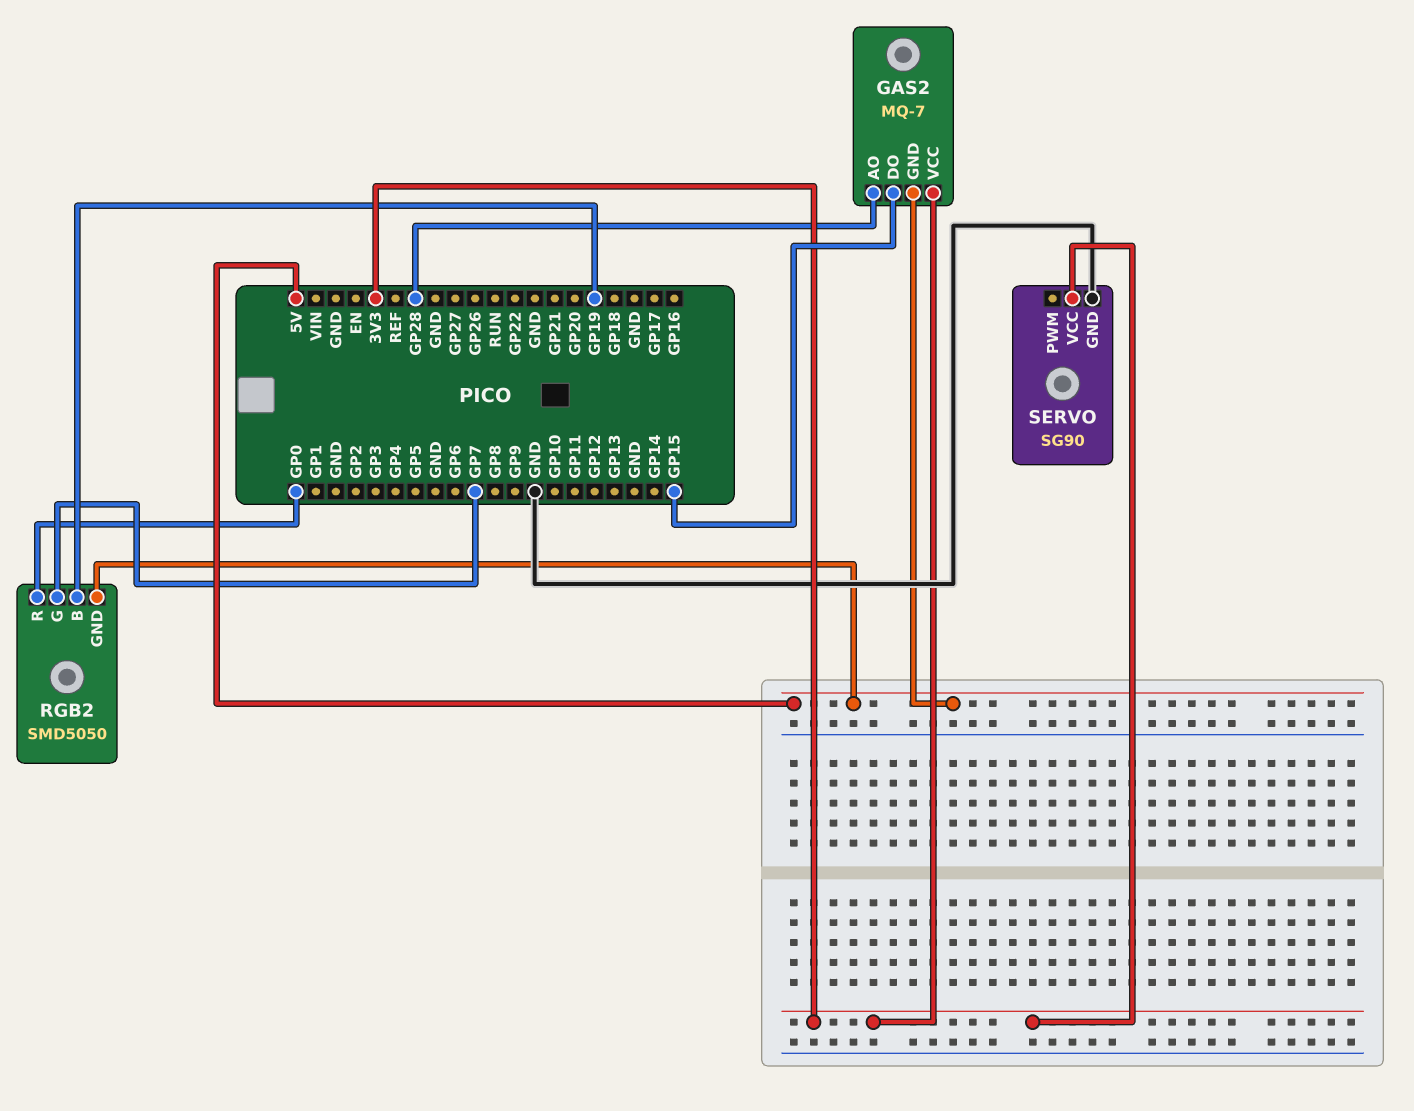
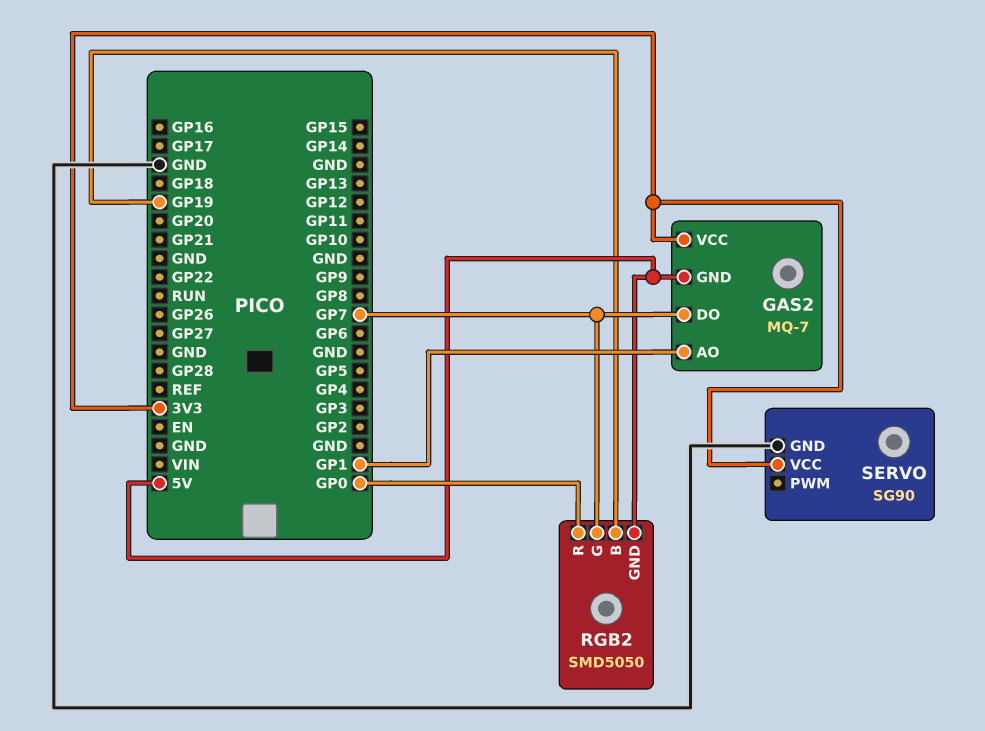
GAS2 pin AO: GP28 -> GP1
GAS2 pin DO: GP15 -> GP7

